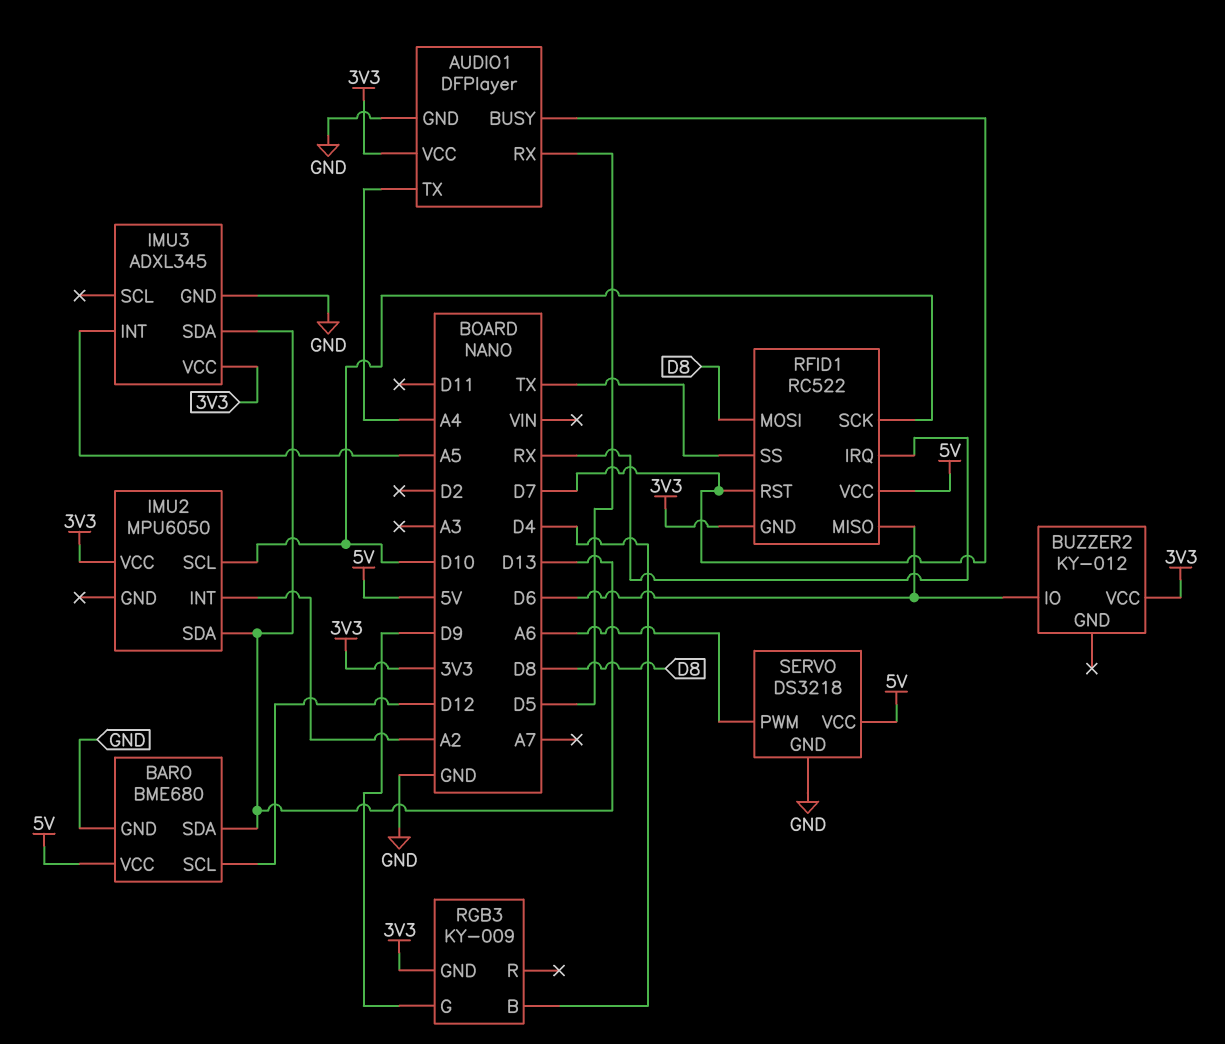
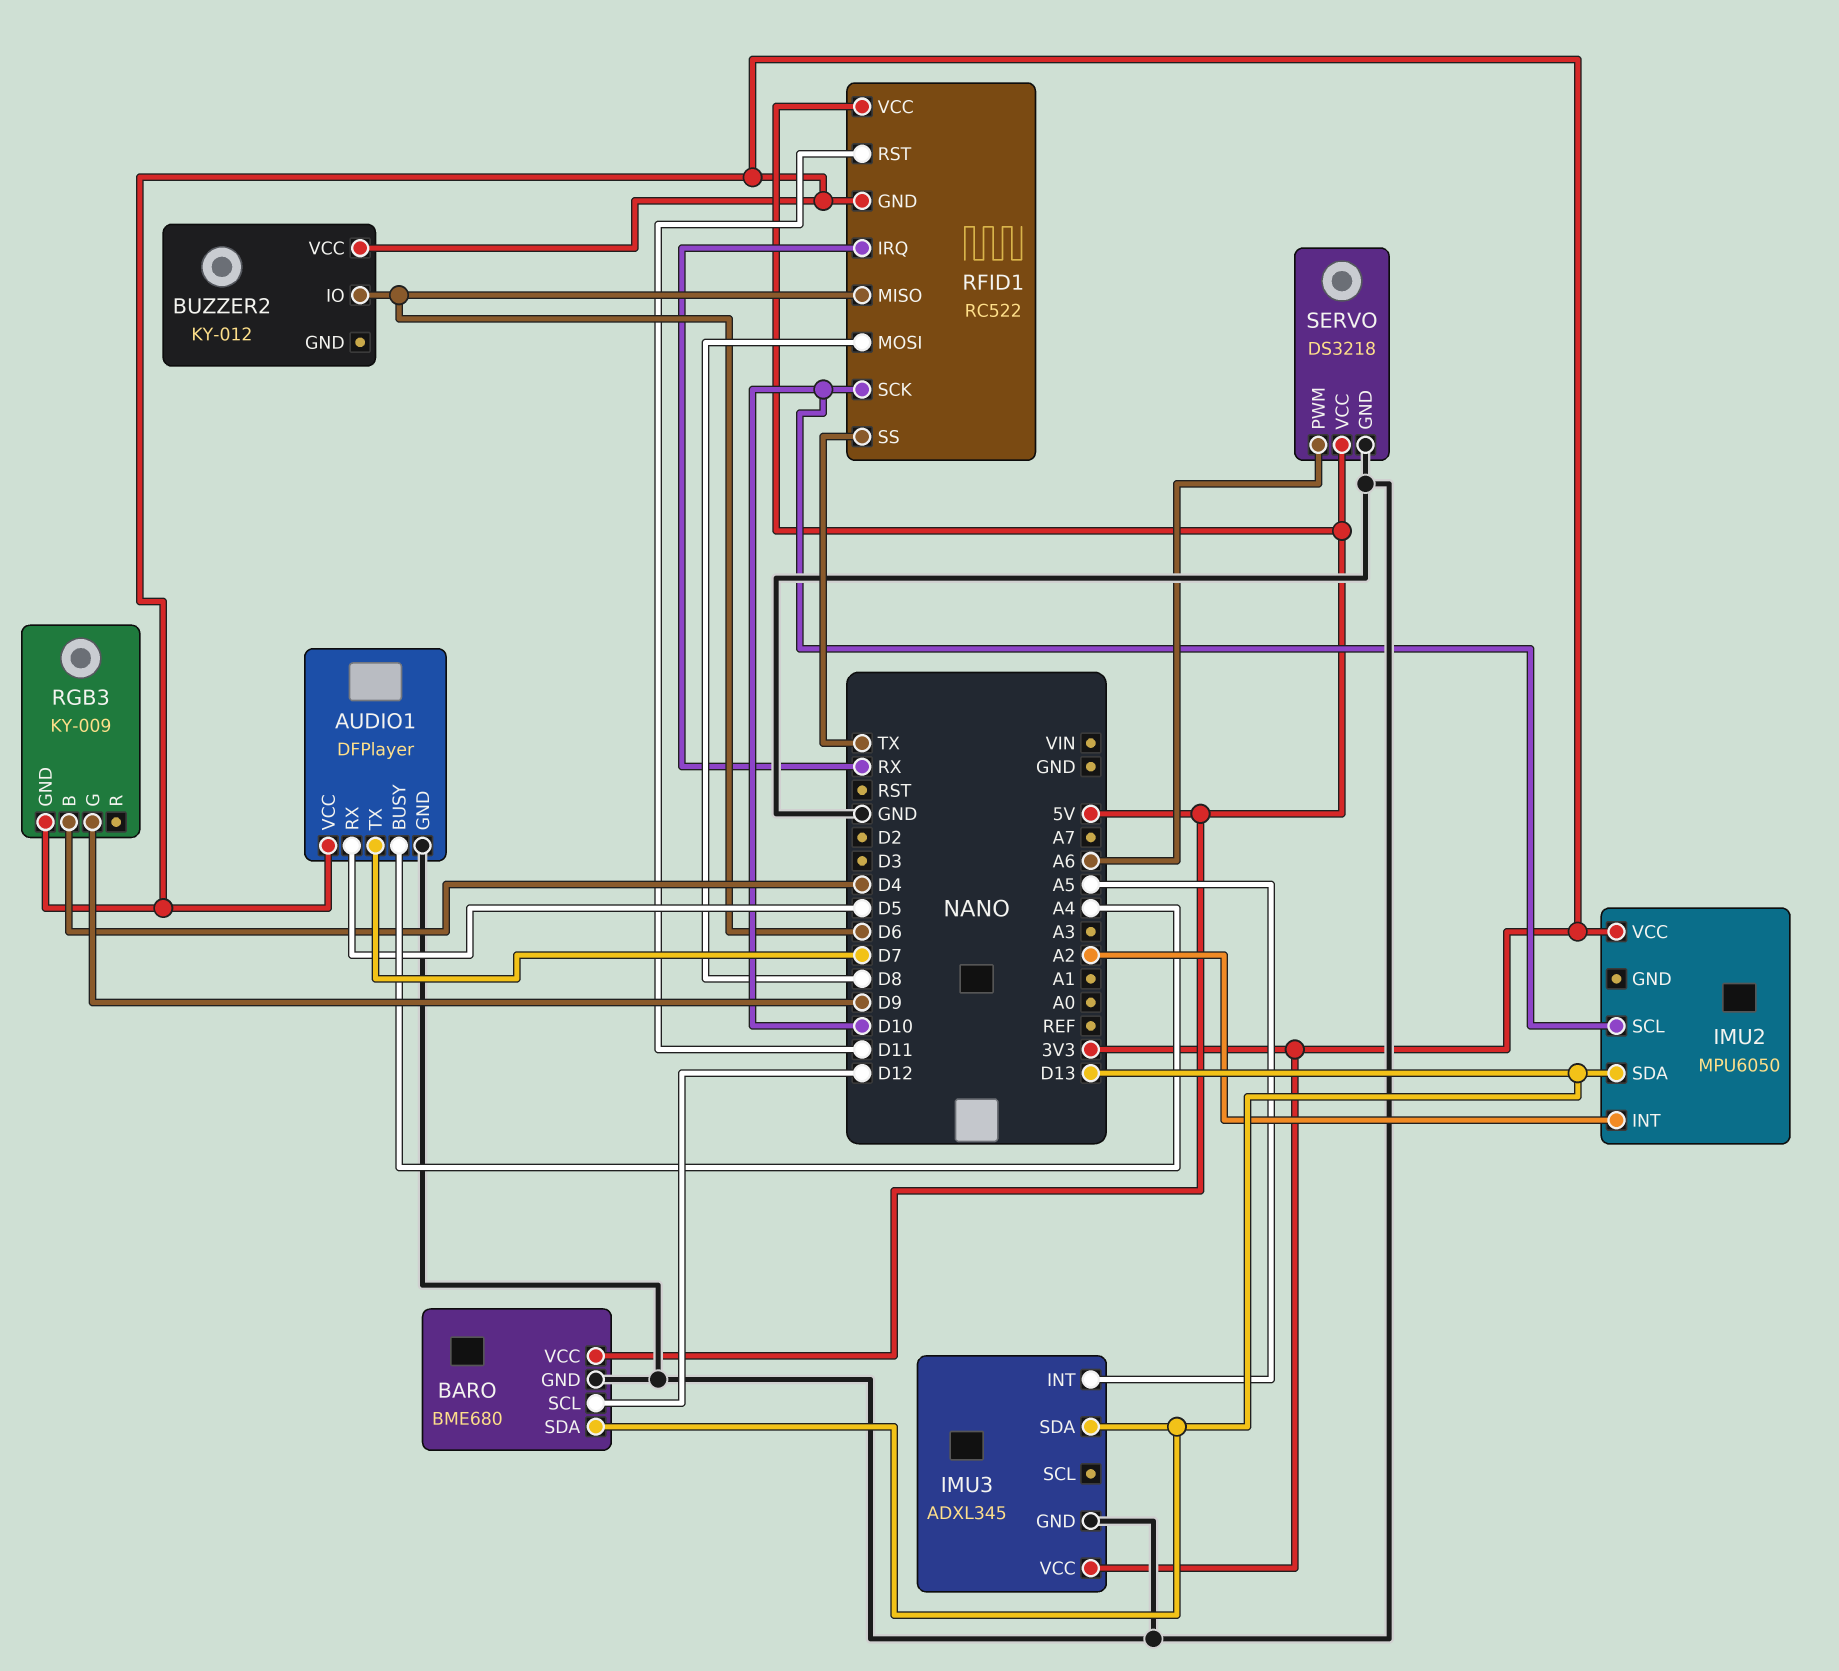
AUDIO1 pin BUSY: D7 -> A4
AUDIO1 pin TX: A4 -> D7
RFID1 pin RST: D7 -> D11

